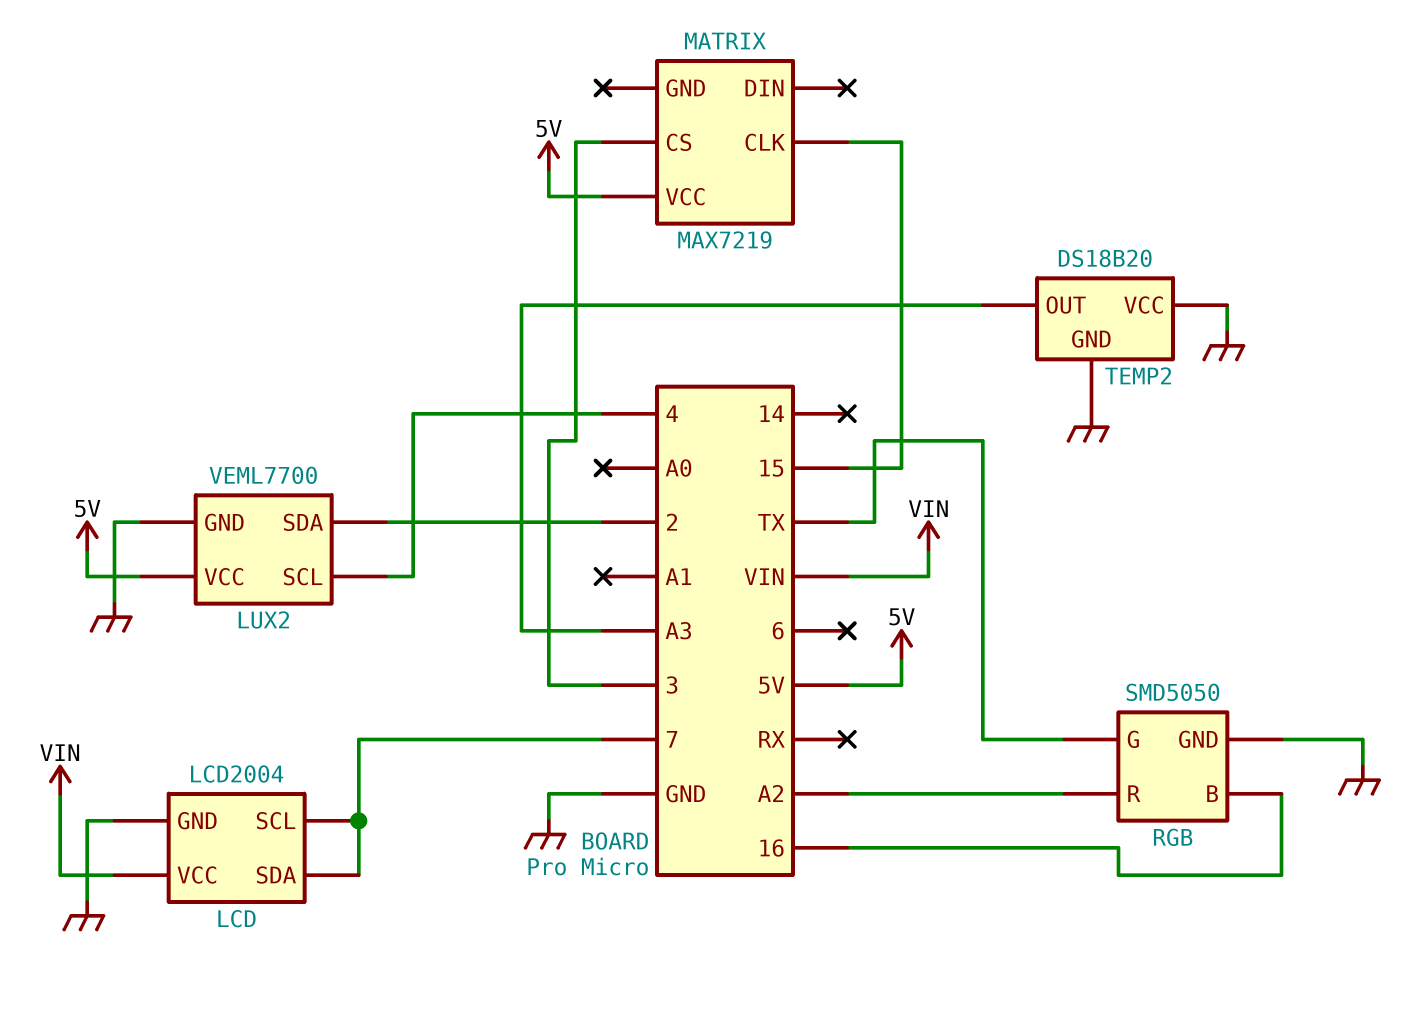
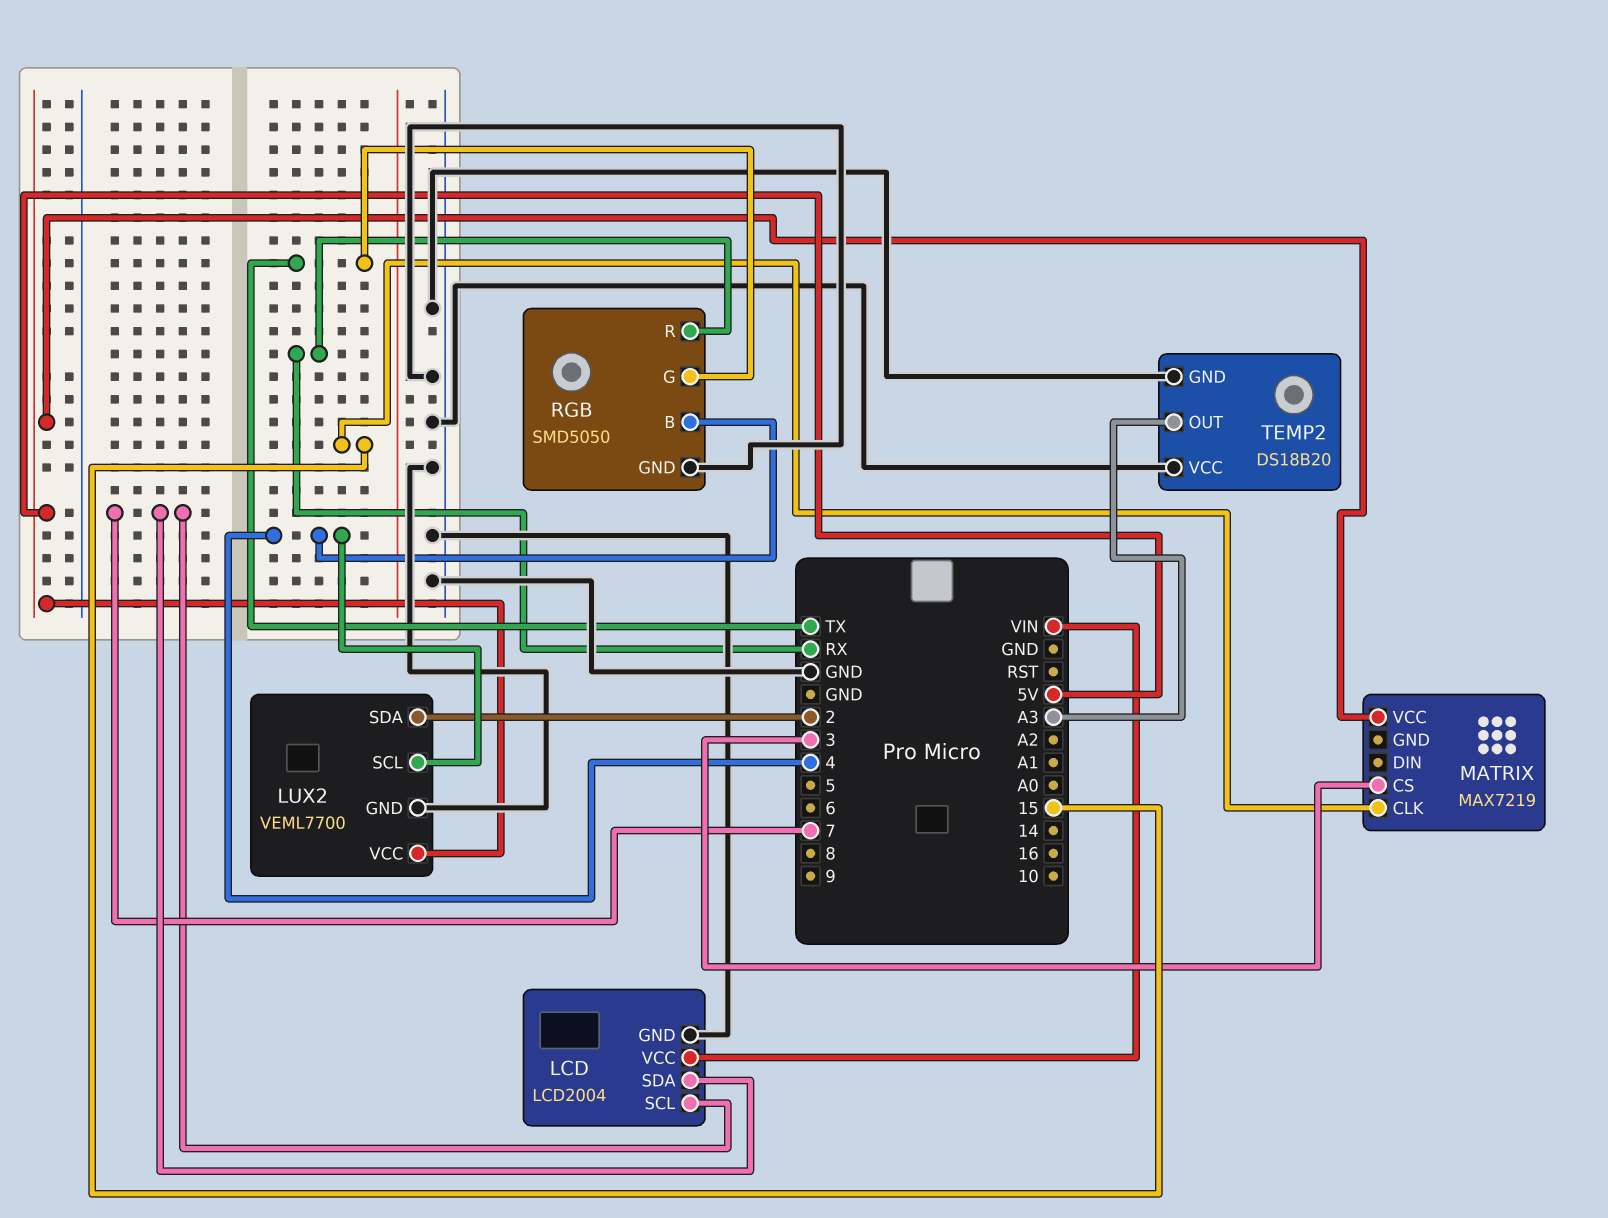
RGB pin B: 16 -> 4
RGB pin R: A2 -> RX

